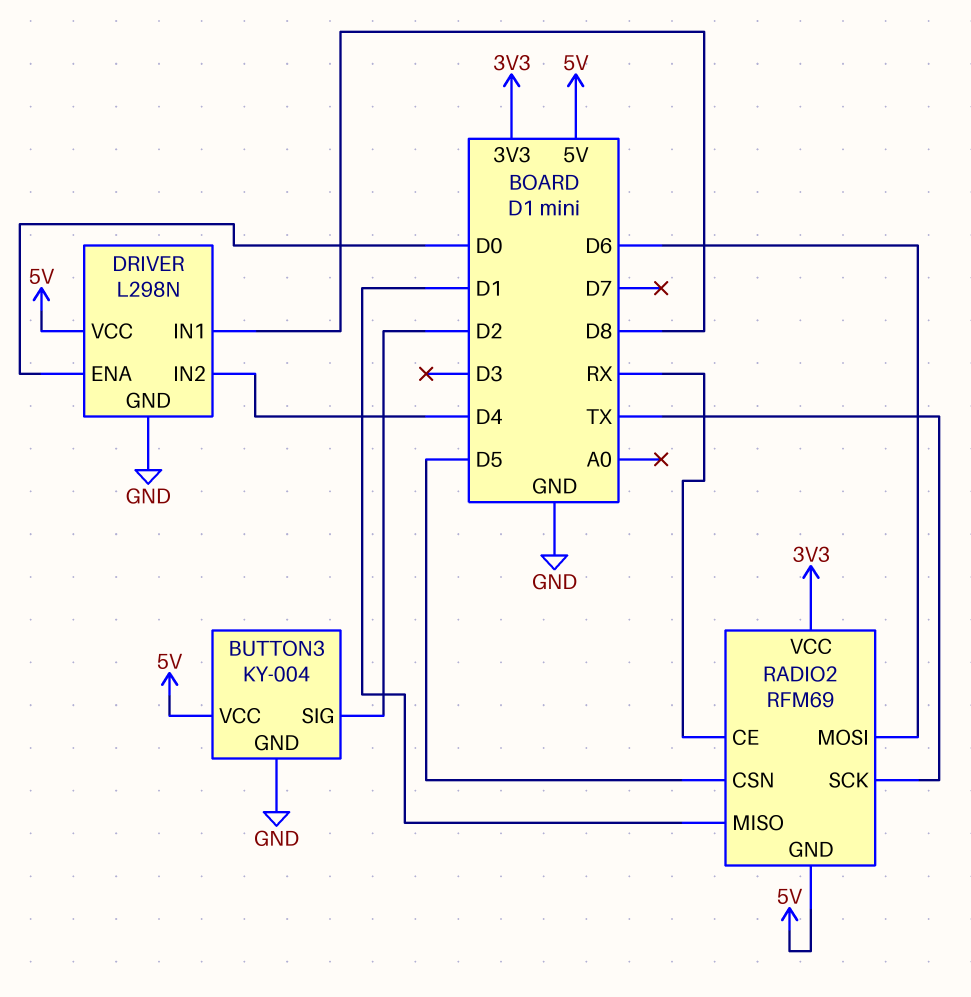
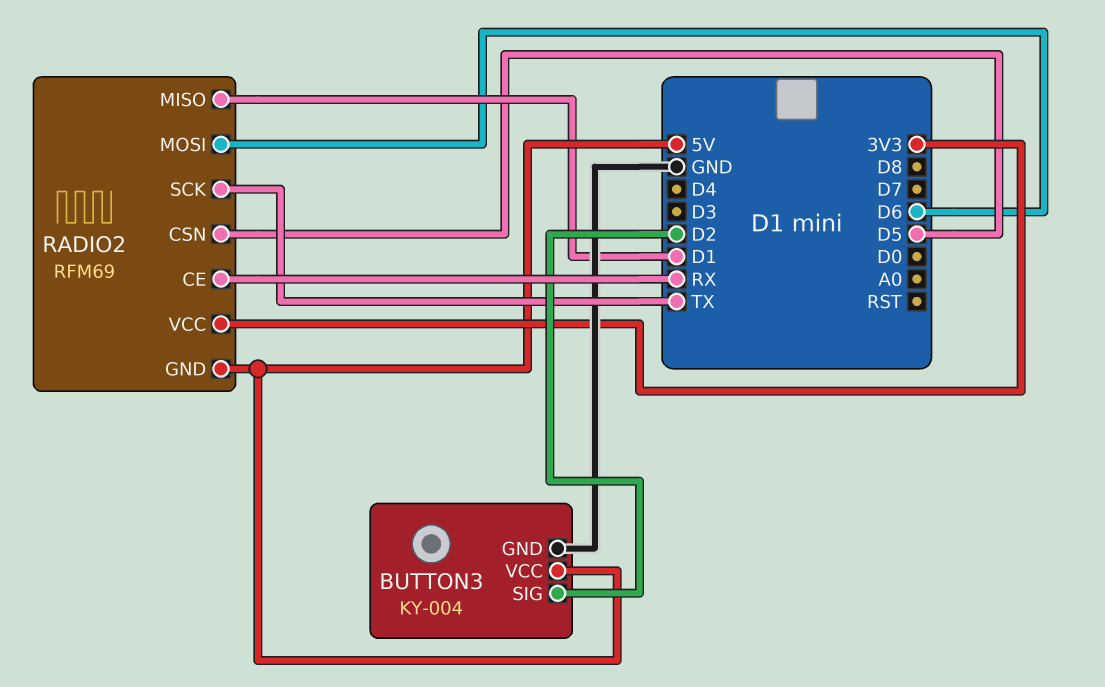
DRIVER: L298N -> none
DRIVER pin ENA: D0 -> none
DRIVER pin GND: GND -> none
DRIVER pin IN1: D8 -> none
DRIVER pin IN2: D4 -> none
DRIVER pin VCC: 5V -> none

